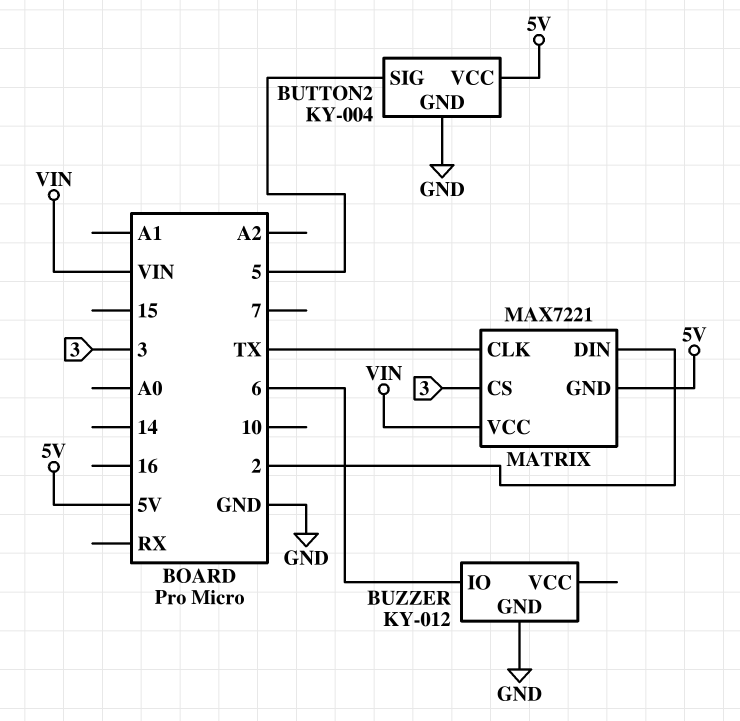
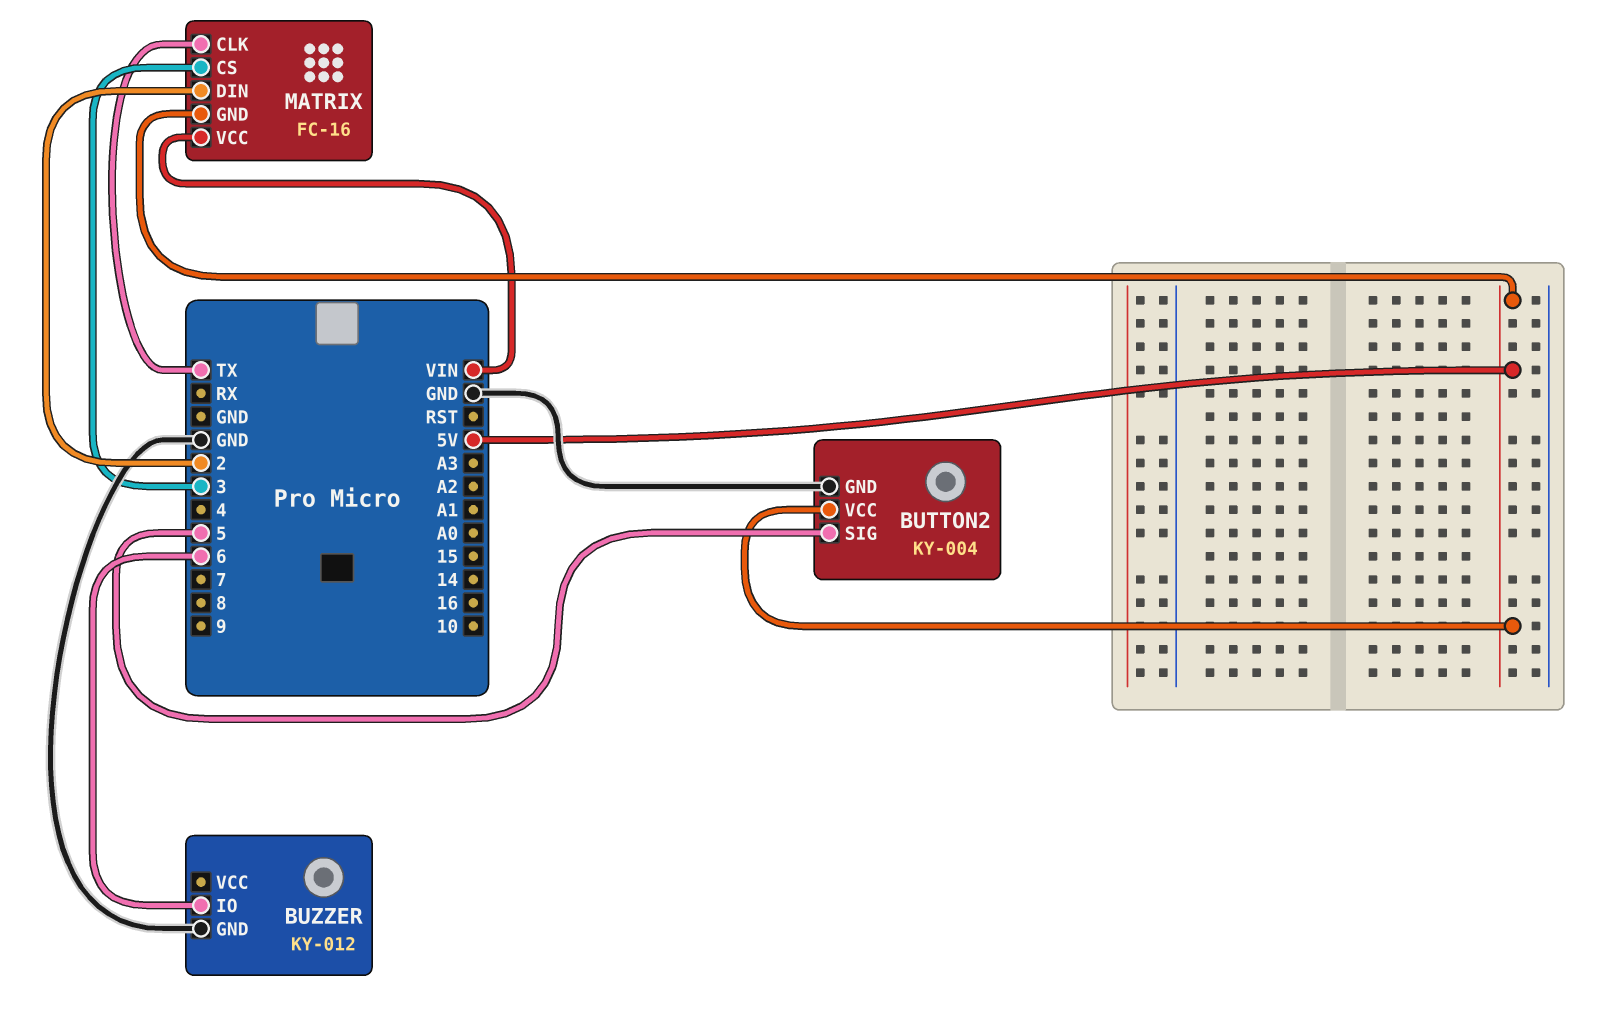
MATRIX: MAX7221 -> FC-16

